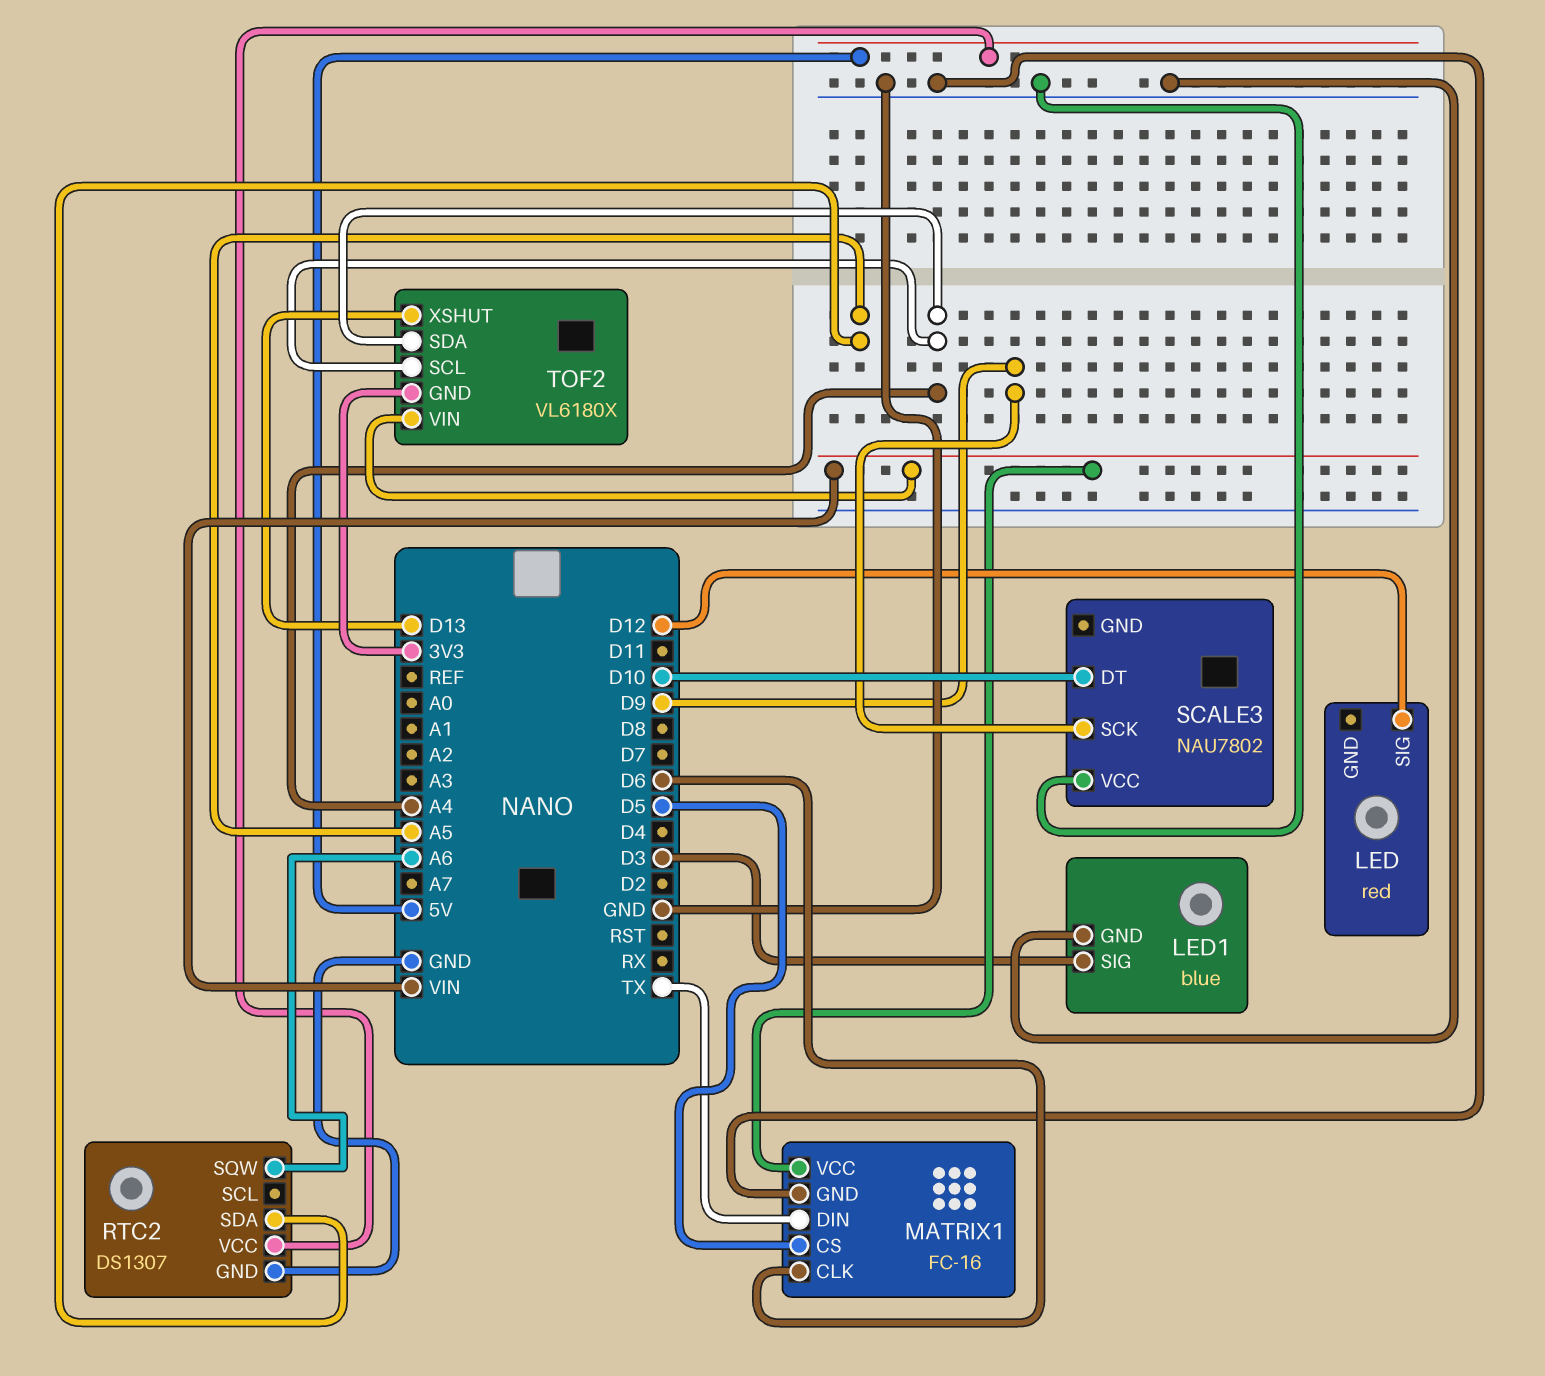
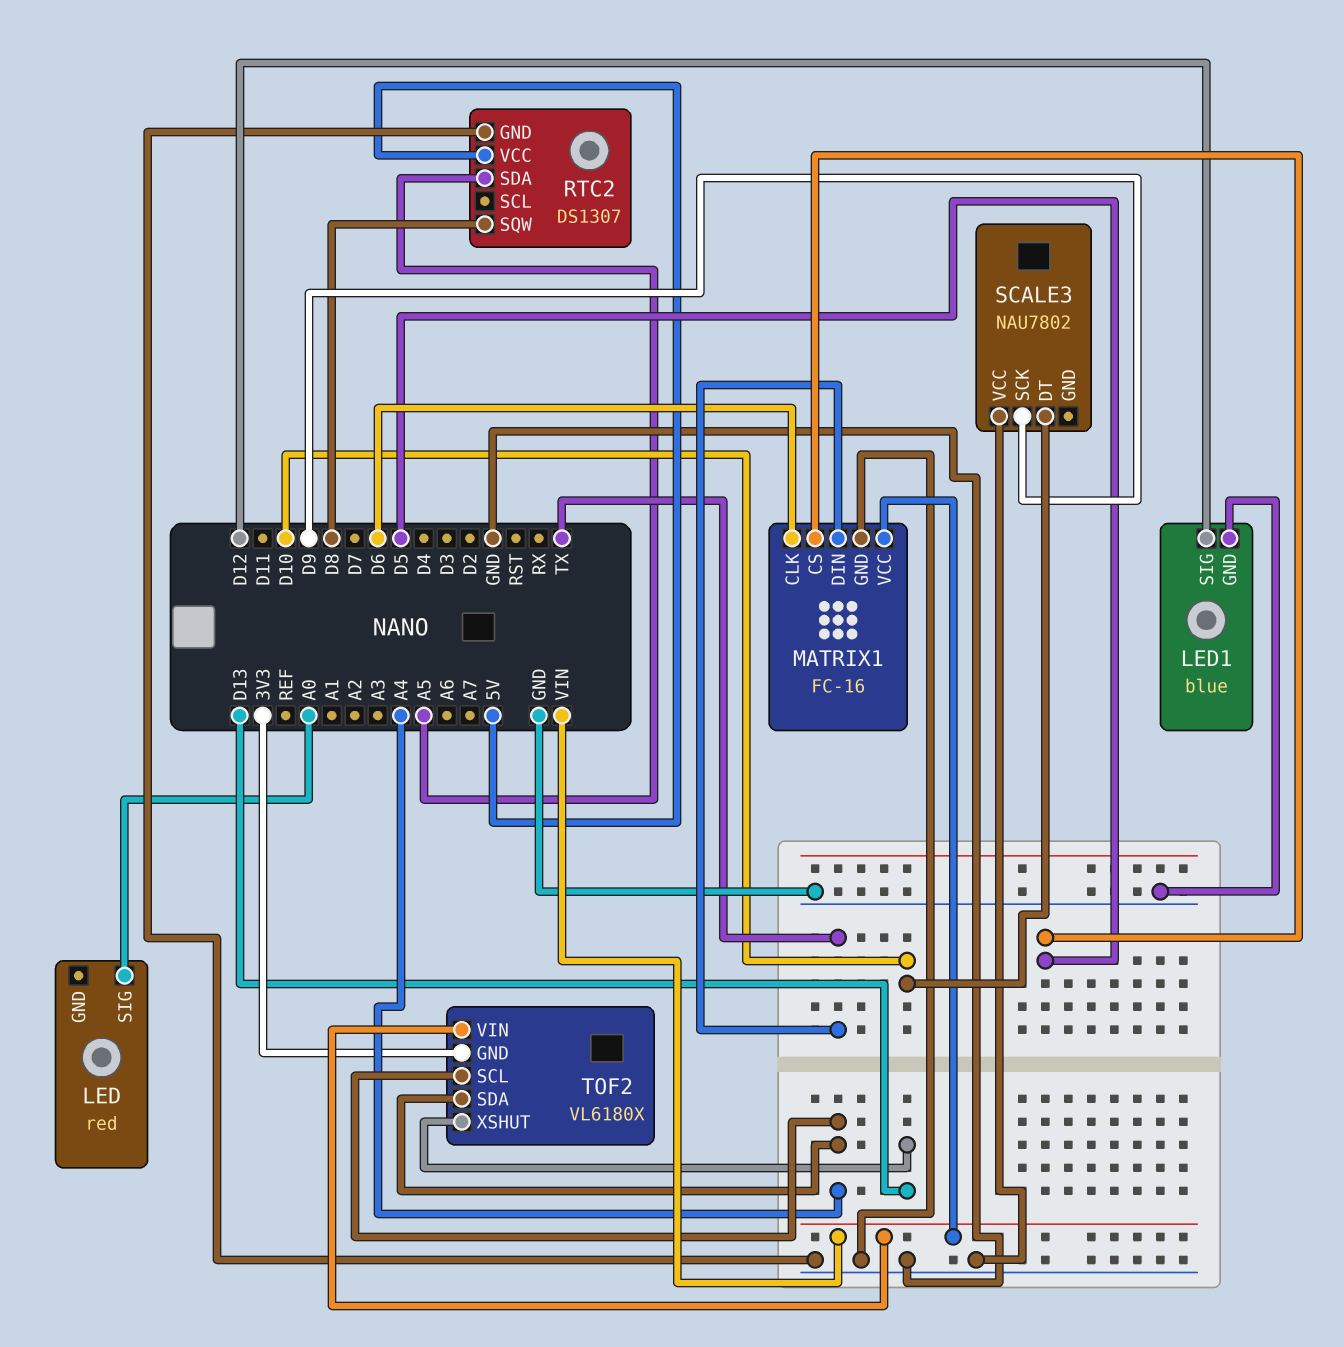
LED pin SIG: D12 -> A0
LED1 pin SIG: D3 -> D12
RTC2 pin SQW: A6 -> D8

